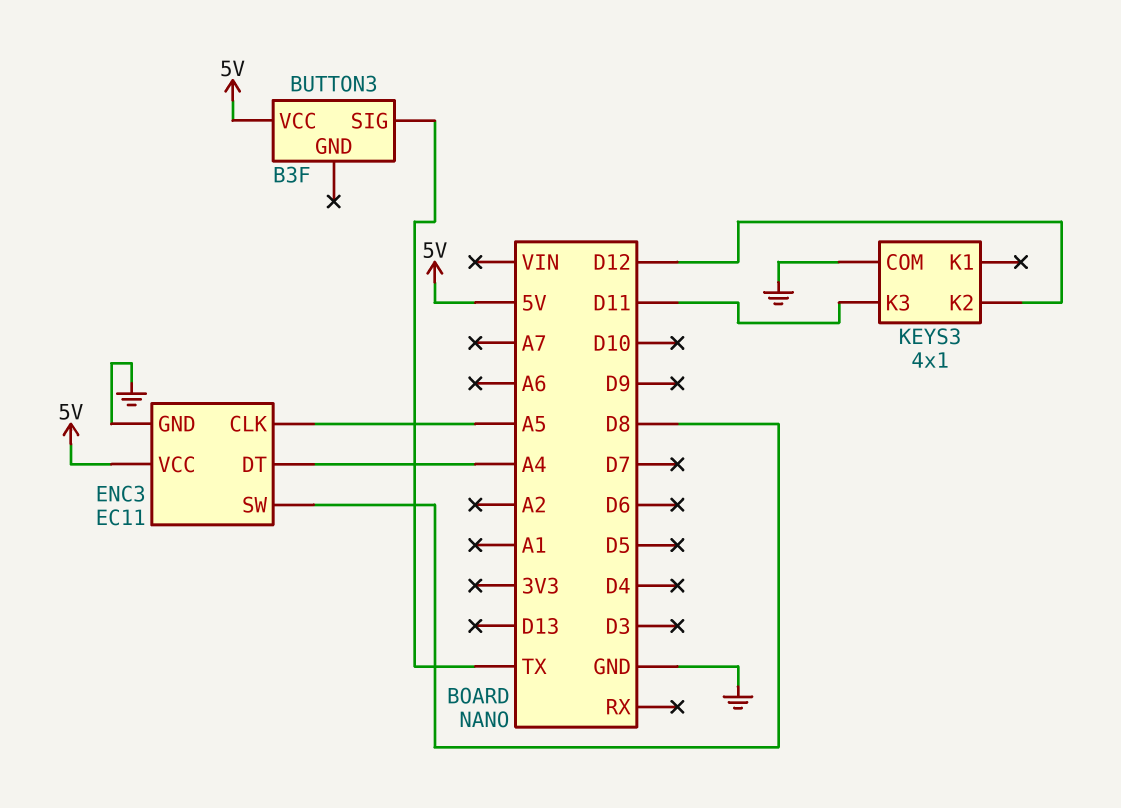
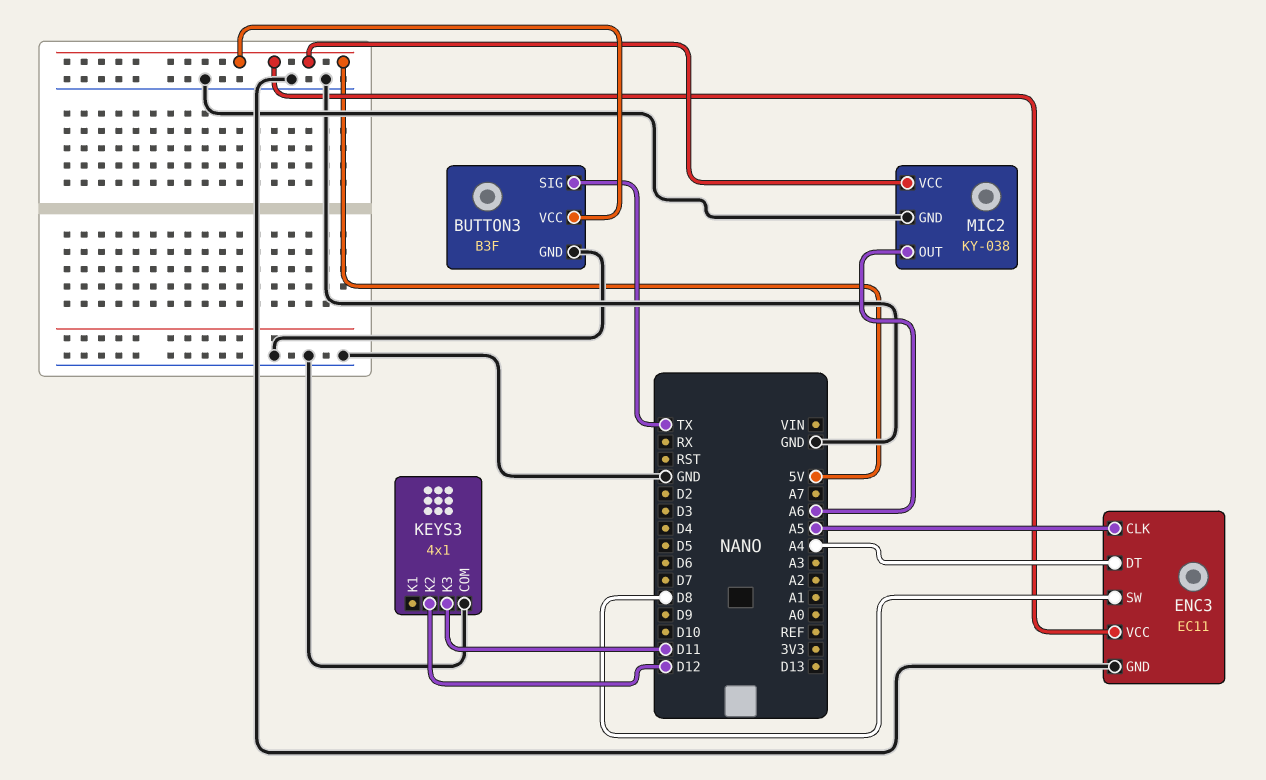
BUTTON3 pin GND: none -> GND
MIC2: none -> KY-038
MIC2 pin GND: none -> GND
MIC2 pin OUT: none -> A6
MIC2 pin VCC: none -> 5V

